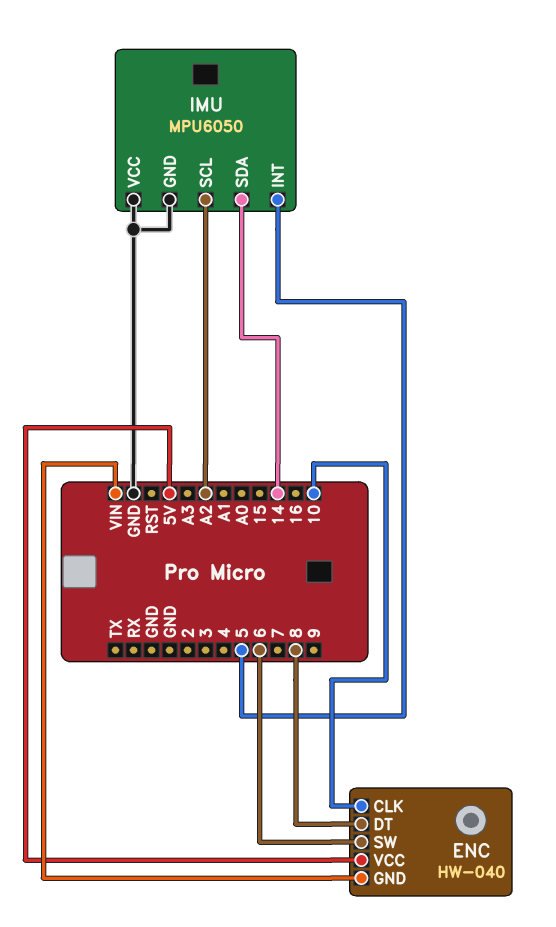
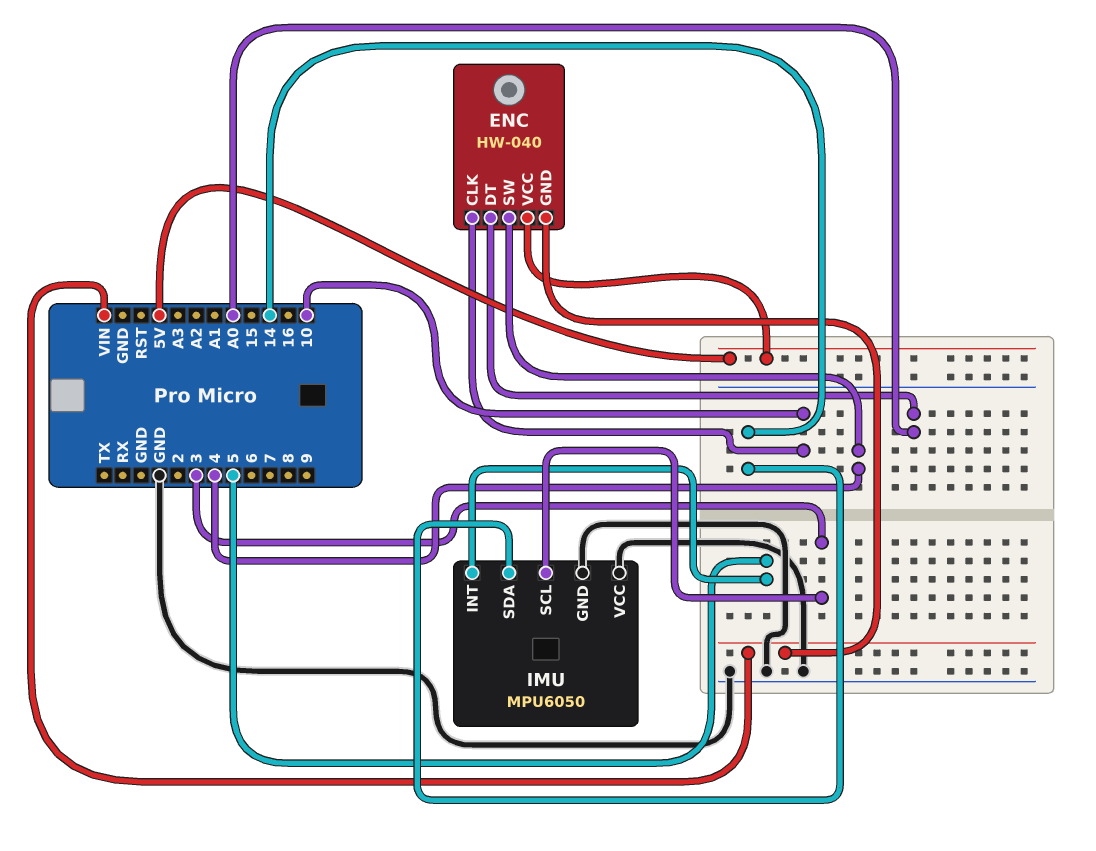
ENC pin DT: 8 -> A0
ENC pin SW: 6 -> 4
IMU pin SCL: A2 -> 3

